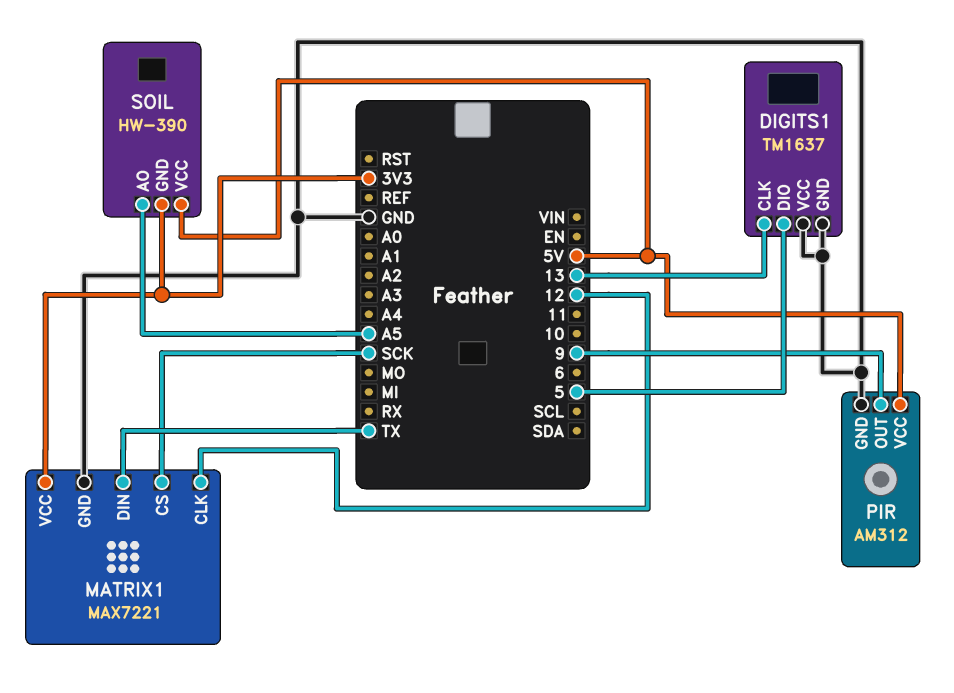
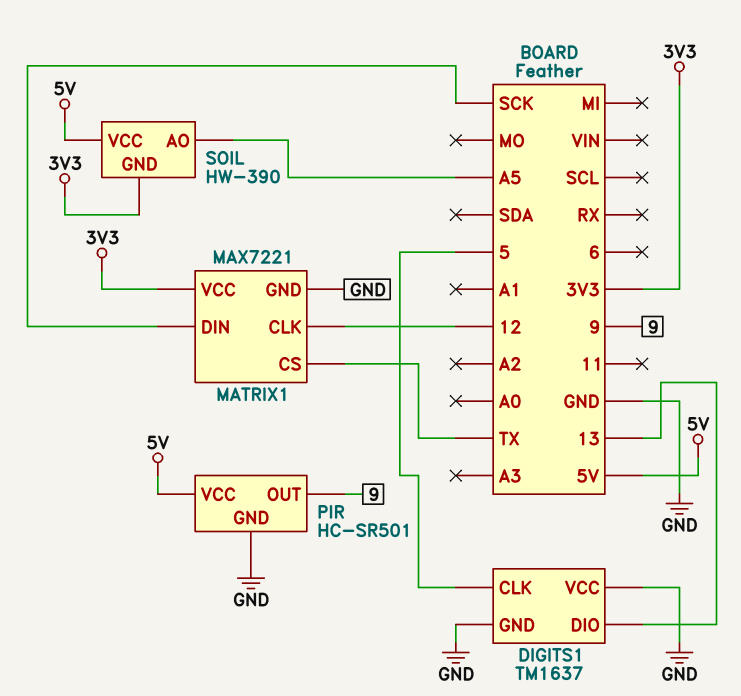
DIGITS1 pin CLK: 13 -> 5
DIGITS1 pin DIO: 5 -> 13
MATRIX1 pin CS: SCK -> TX
MATRIX1 pin DIN: TX -> SCK
PIR: AM312 -> HC-SR501

